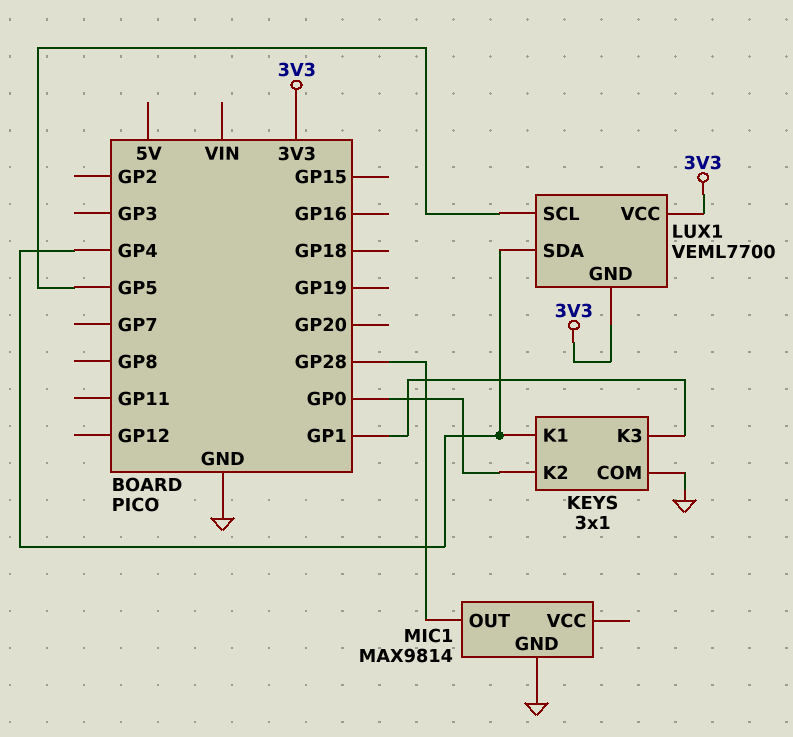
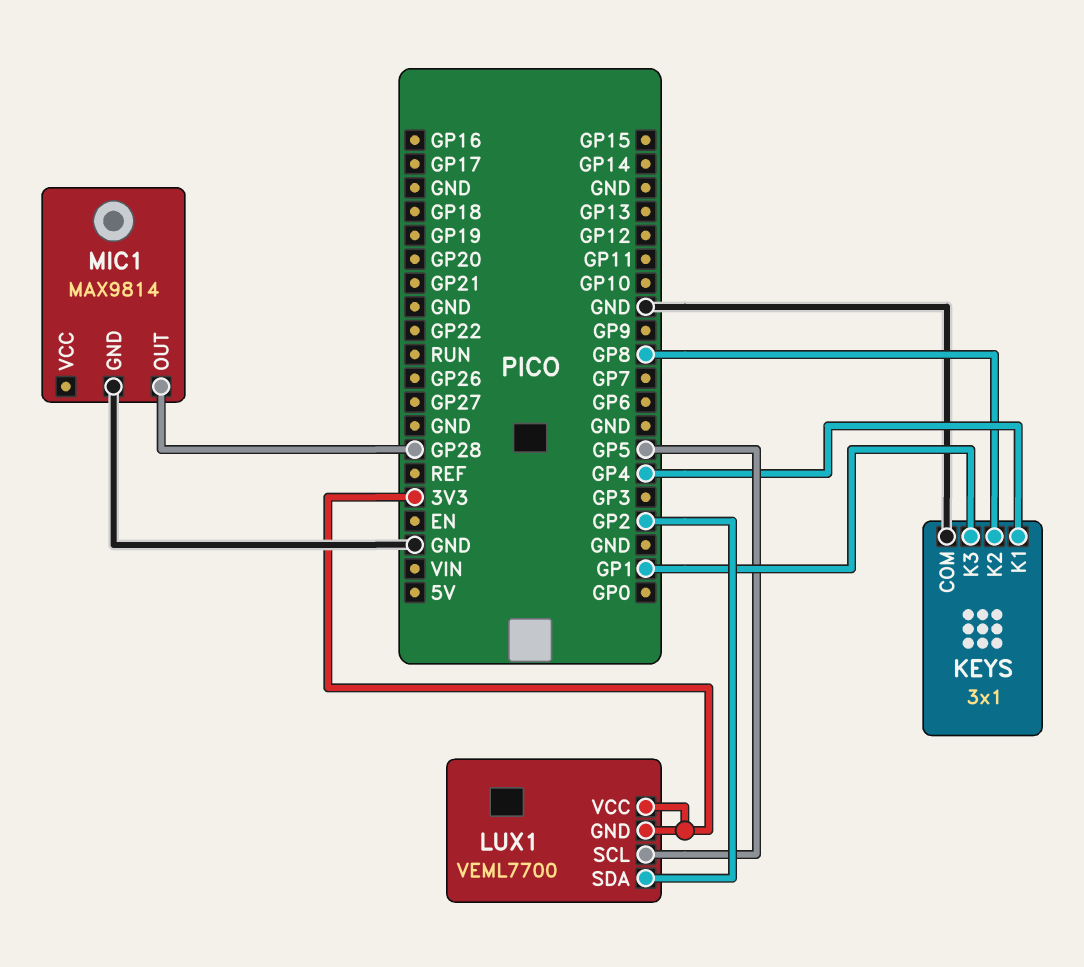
KEYS pin K2: GP0 -> GP8
LUX1 pin SDA: GP4 -> GP2

